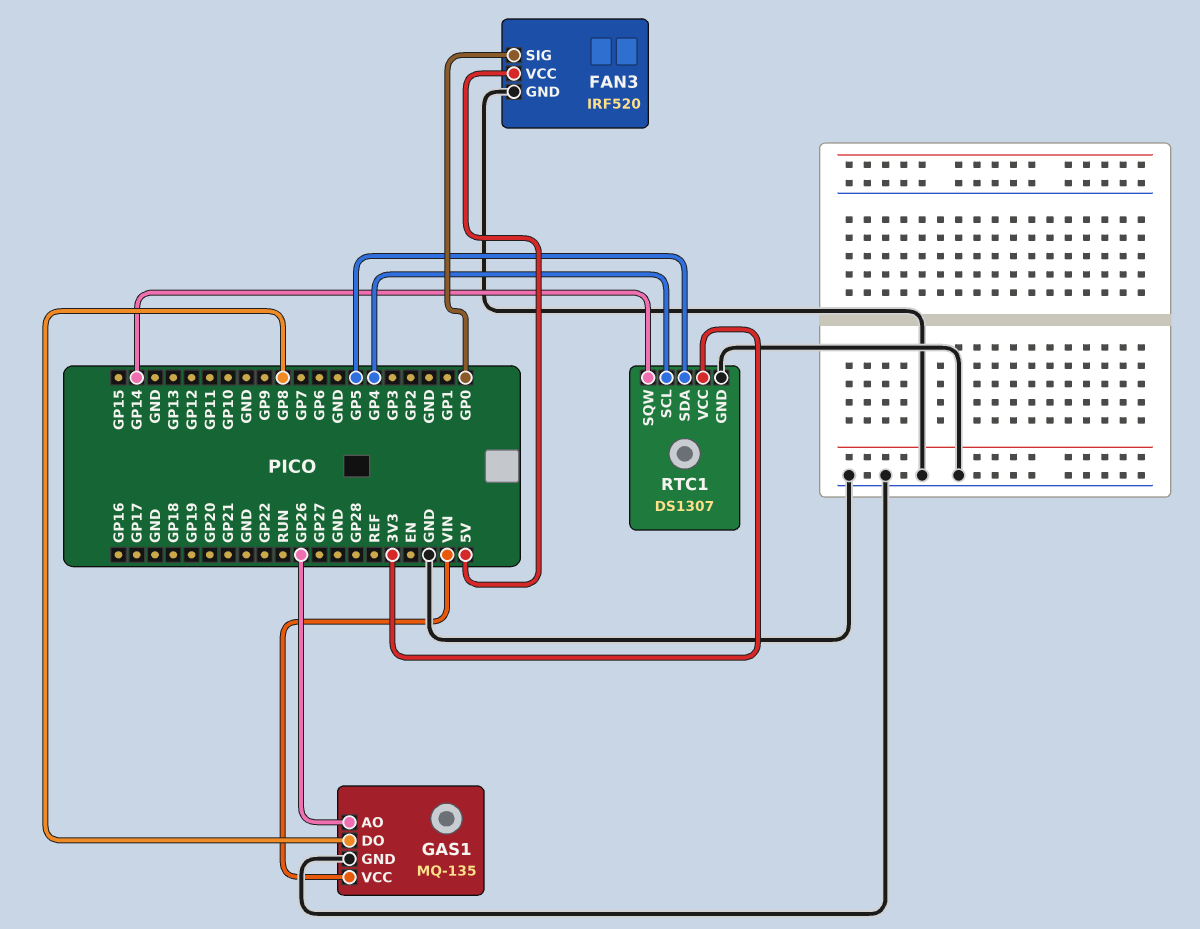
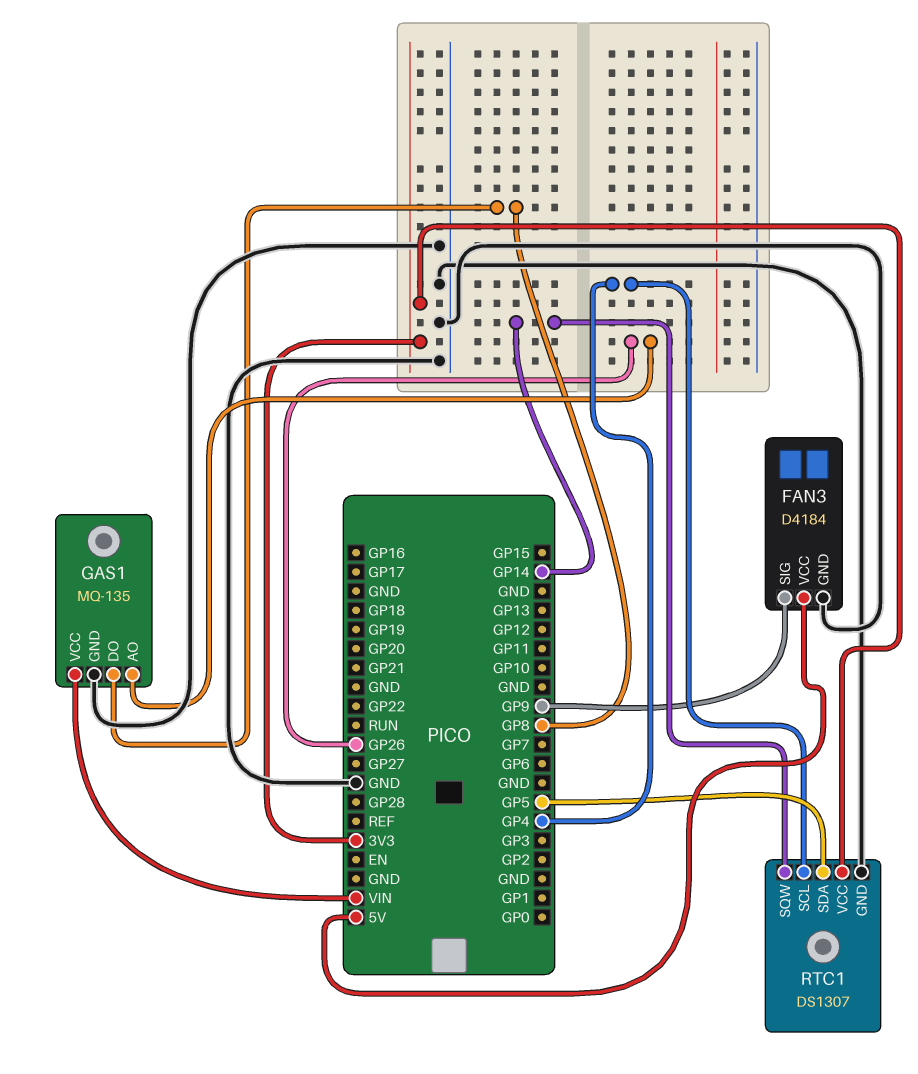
FAN3: IRF520 -> D4184
FAN3 pin SIG: GP0 -> GP9

